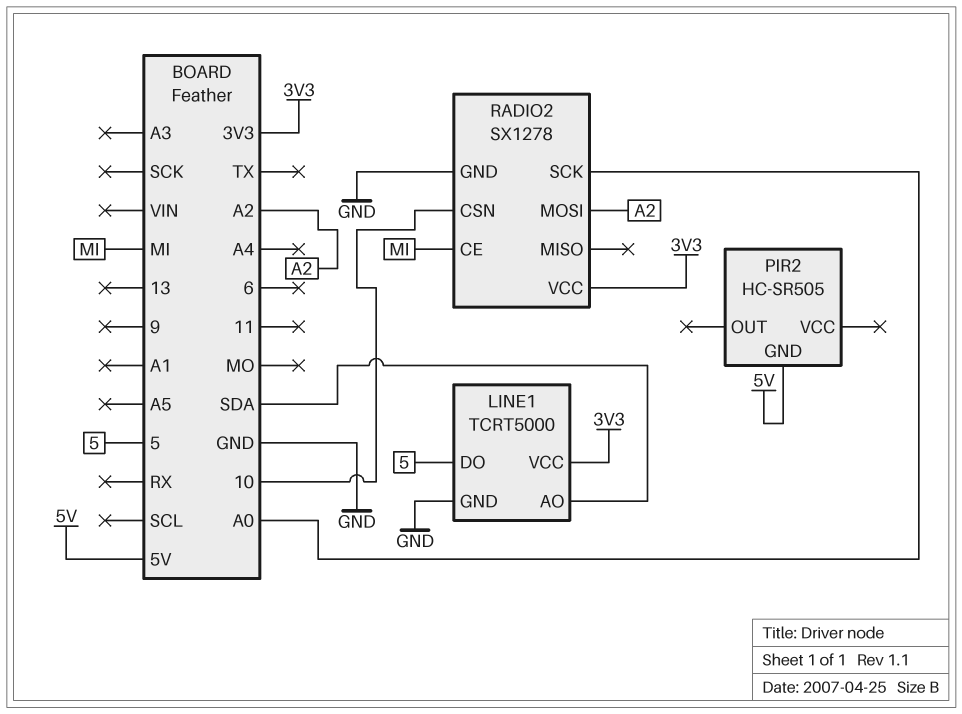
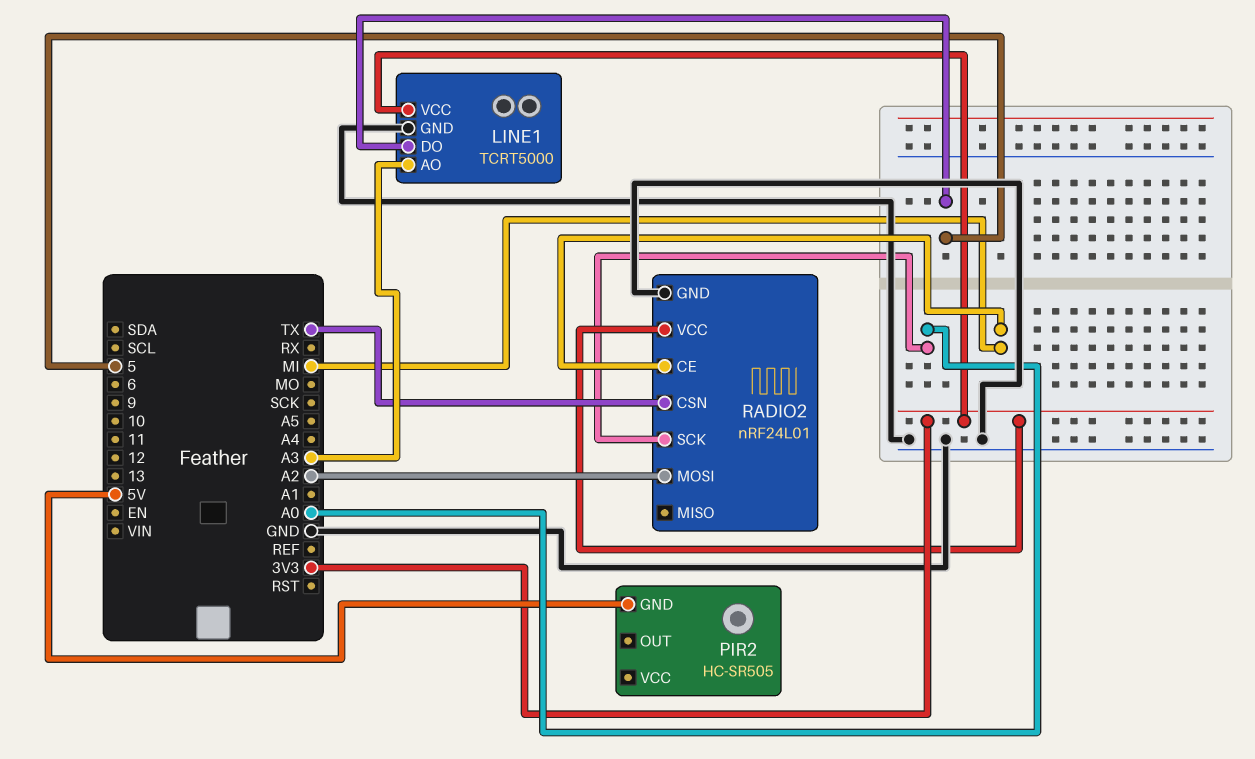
LINE1 pin AO: SDA -> A3
RADIO2: SX1278 -> nRF24L01
RADIO2 pin CSN: 10 -> TX

